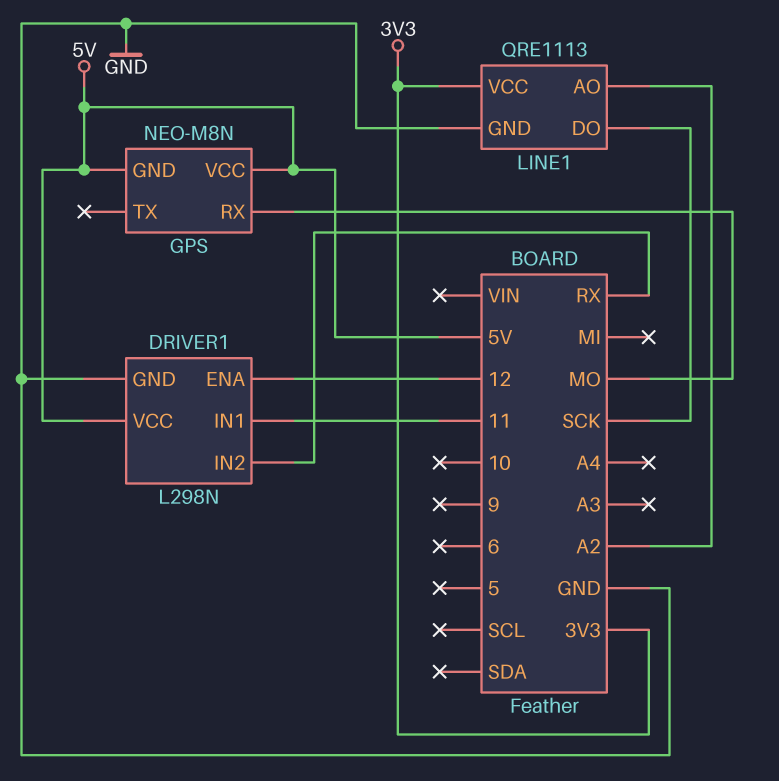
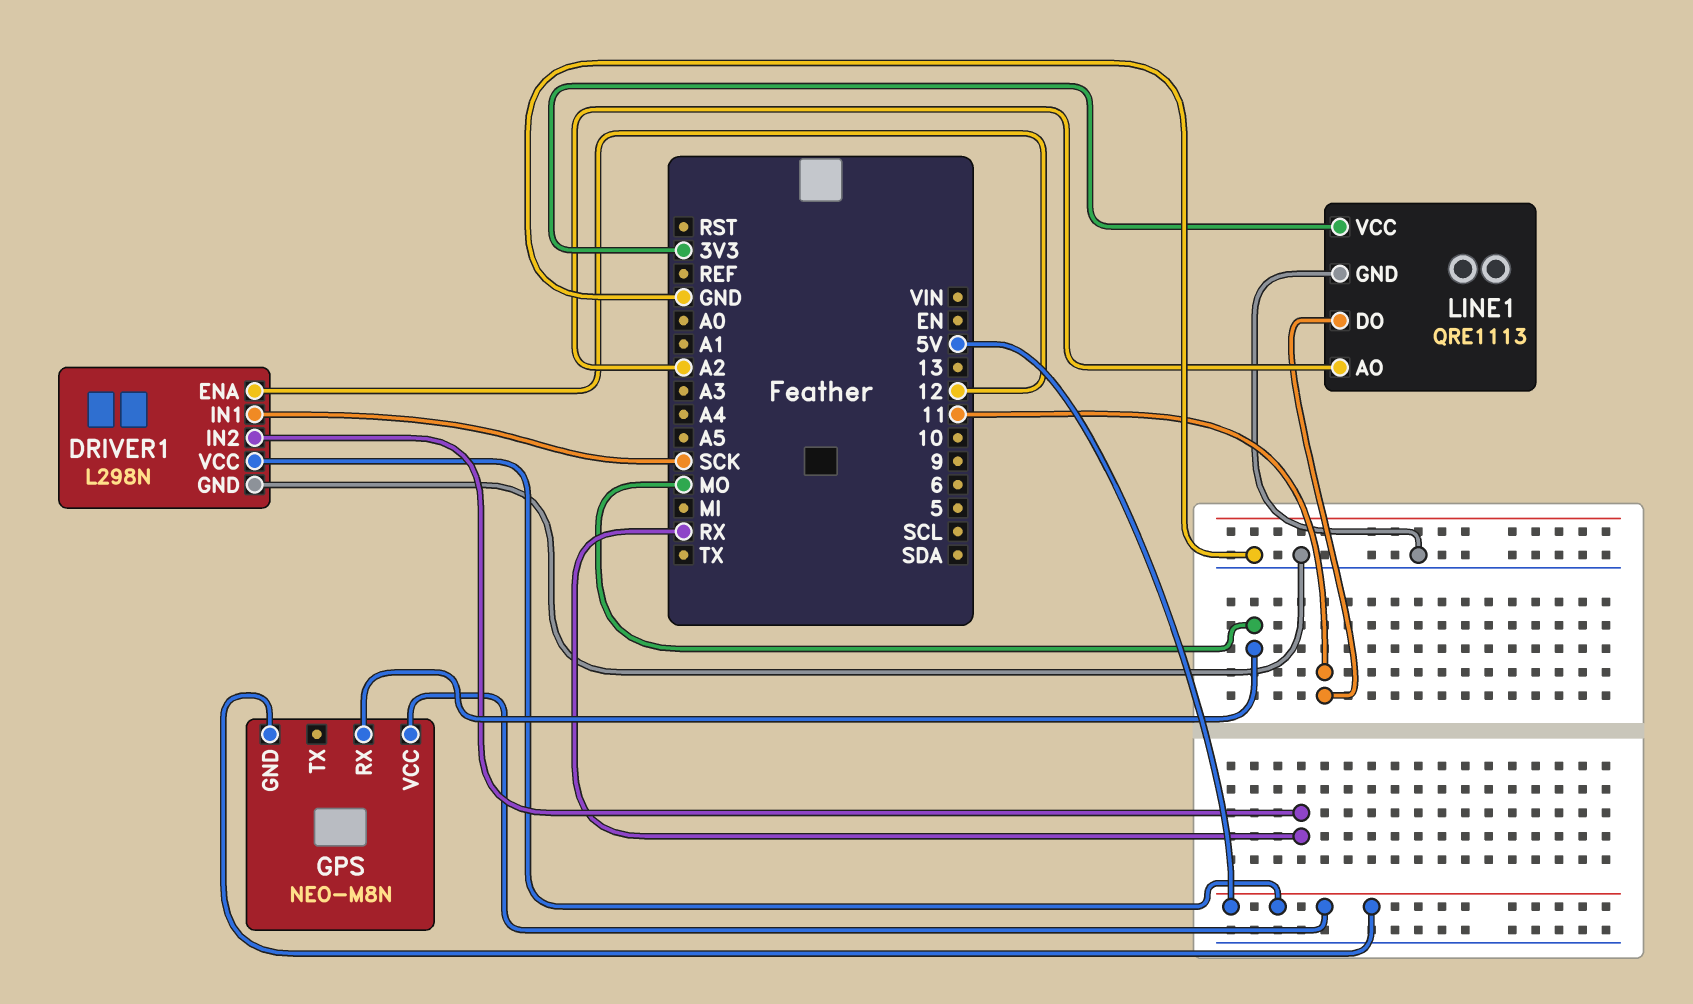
DRIVER1 pin IN1: 11 -> SCK
LINE1 pin DO: SCK -> 11

